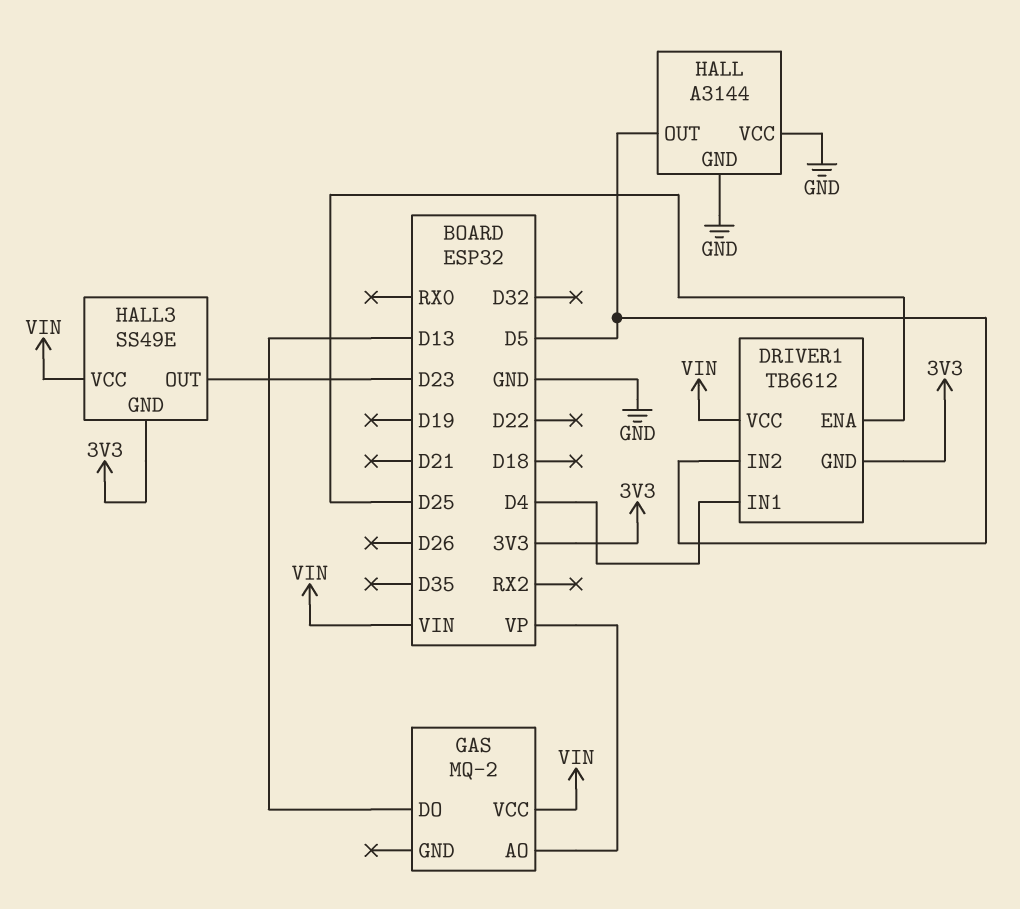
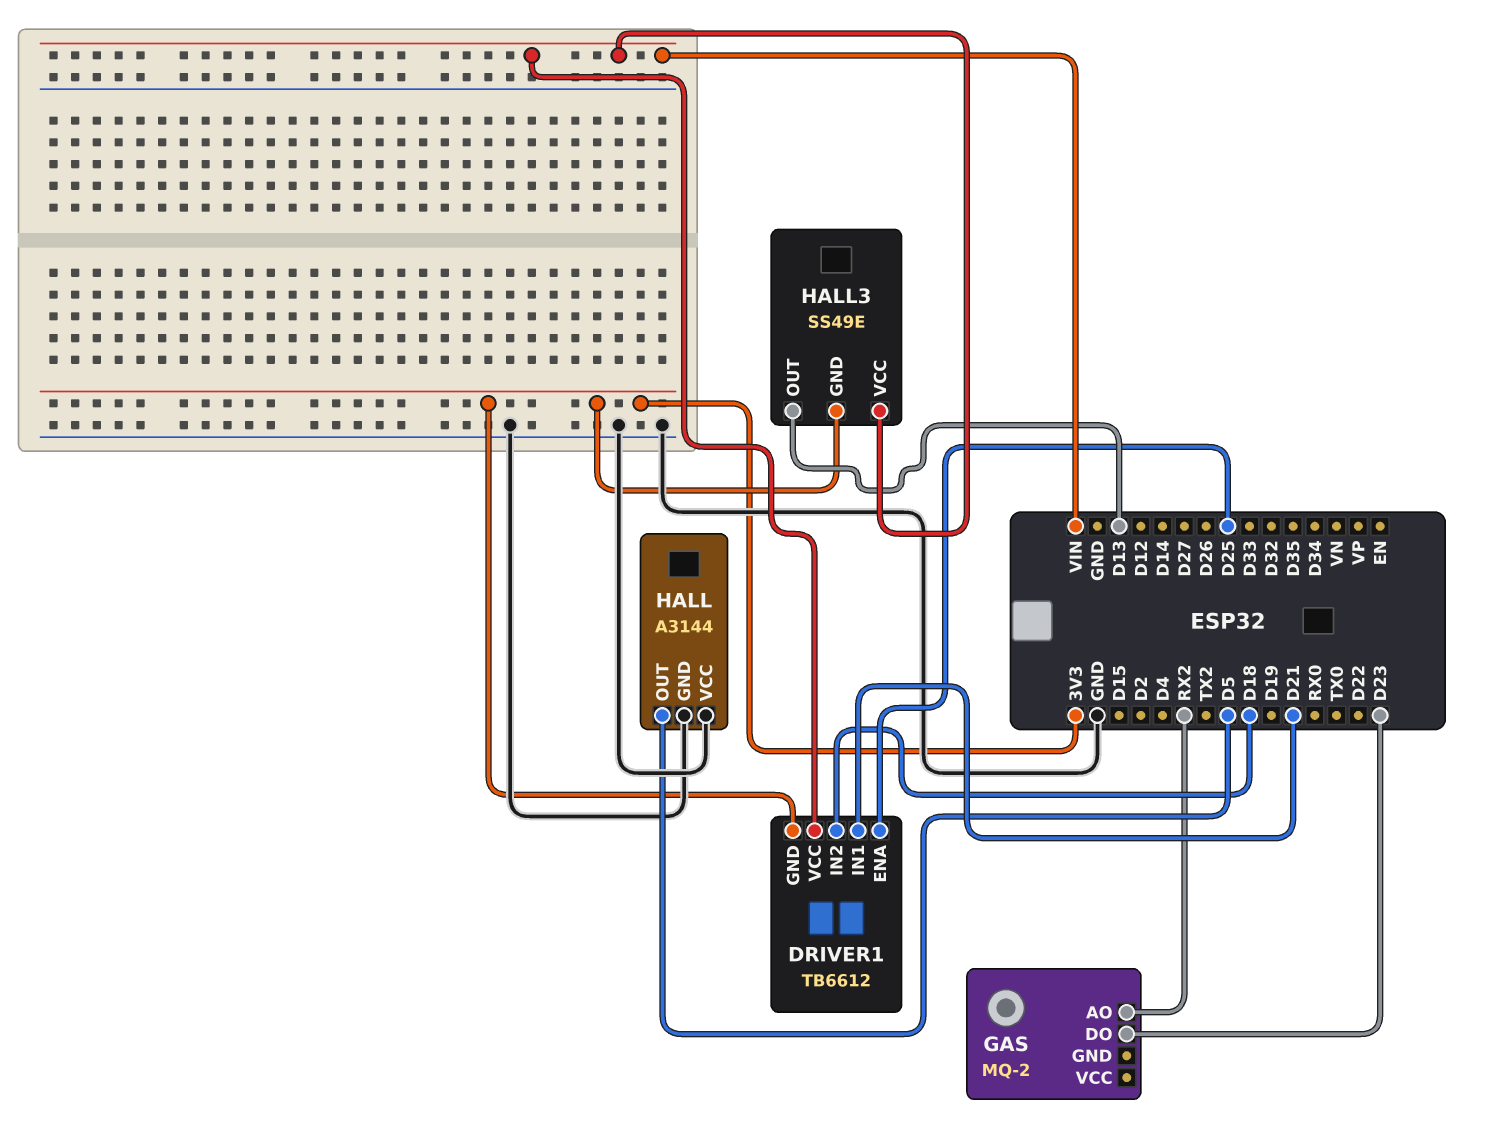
DRIVER1 pin IN1: D4 -> D21
DRIVER1 pin IN2: D5 -> D18
GAS pin AO: VP -> RX2
GAS pin DO: D13 -> D23
GAS pin VCC: VIN -> none
HALL3 pin OUT: D23 -> D13

